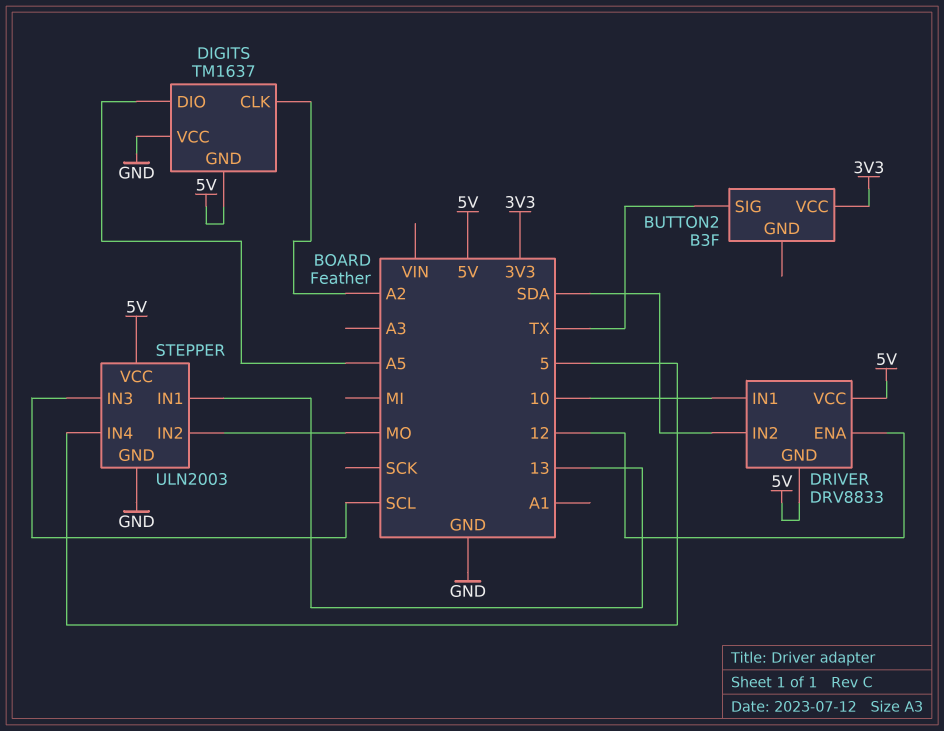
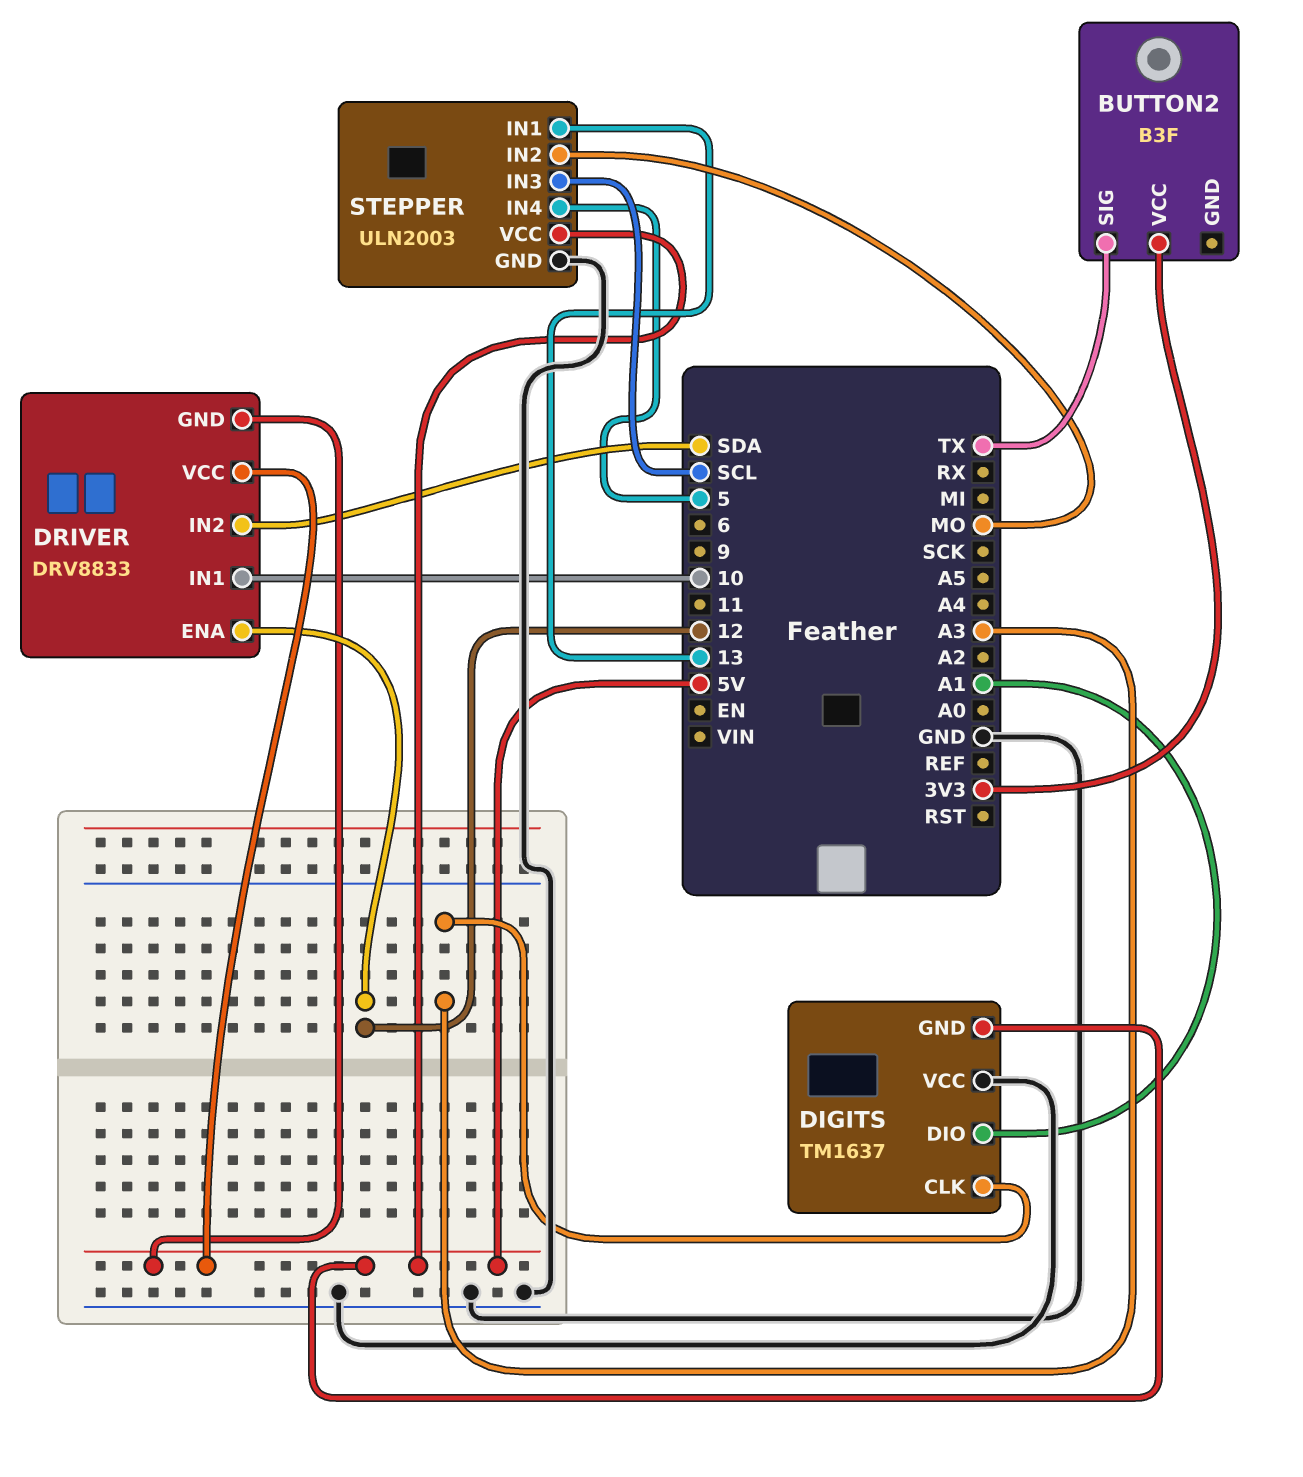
DIGITS pin CLK: A2 -> A3
DIGITS pin DIO: A5 -> A1

